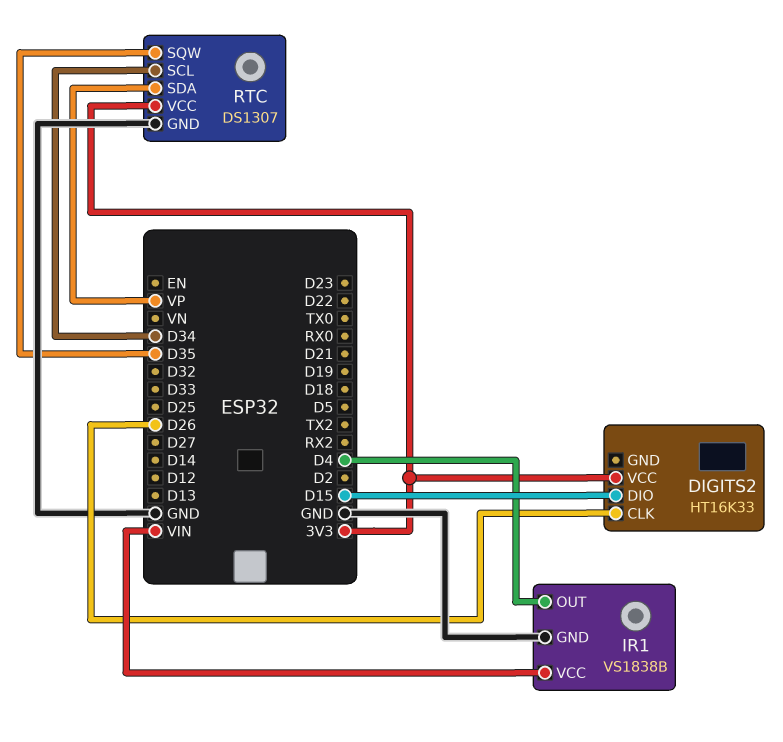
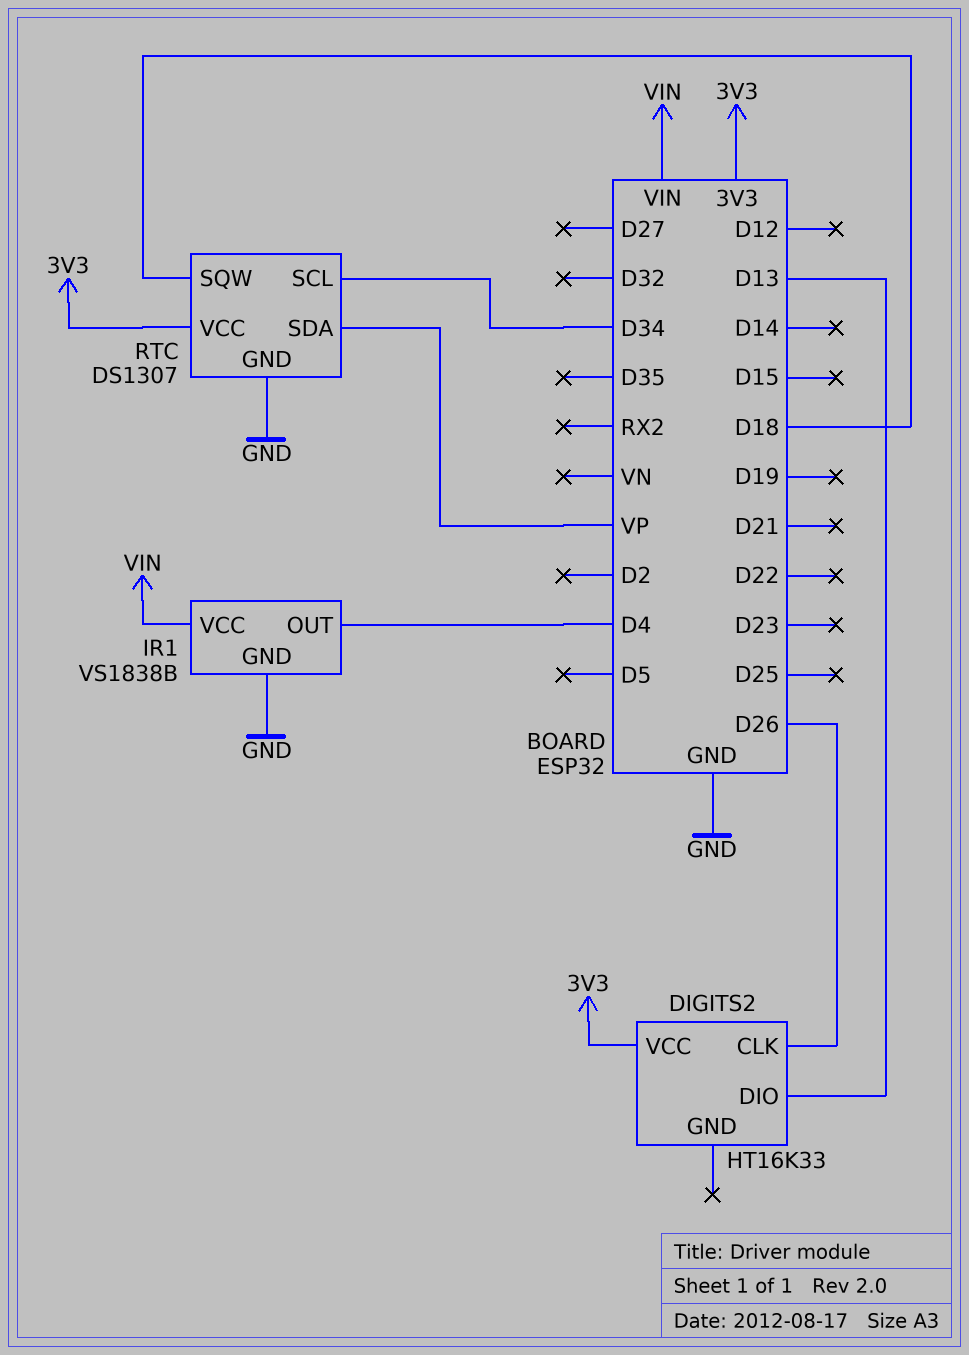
DIGITS2 pin DIO: D15 -> D13
RTC pin SQW: D35 -> D18

